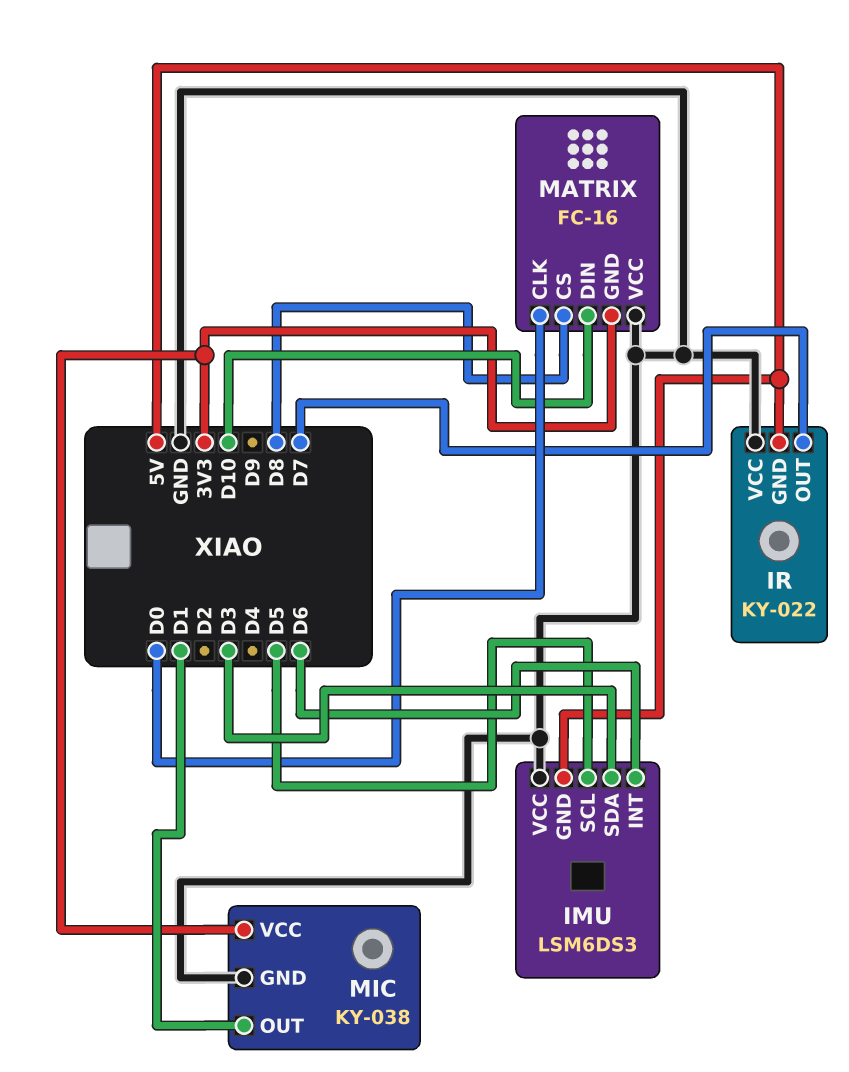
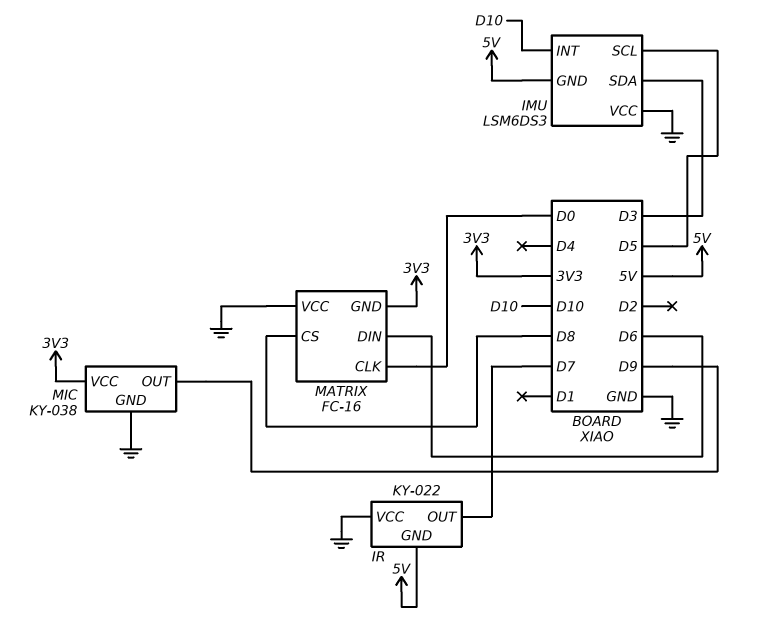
IMU pin INT: D6 -> D10
MATRIX pin DIN: D10 -> D6
MIC pin OUT: D1 -> D9

